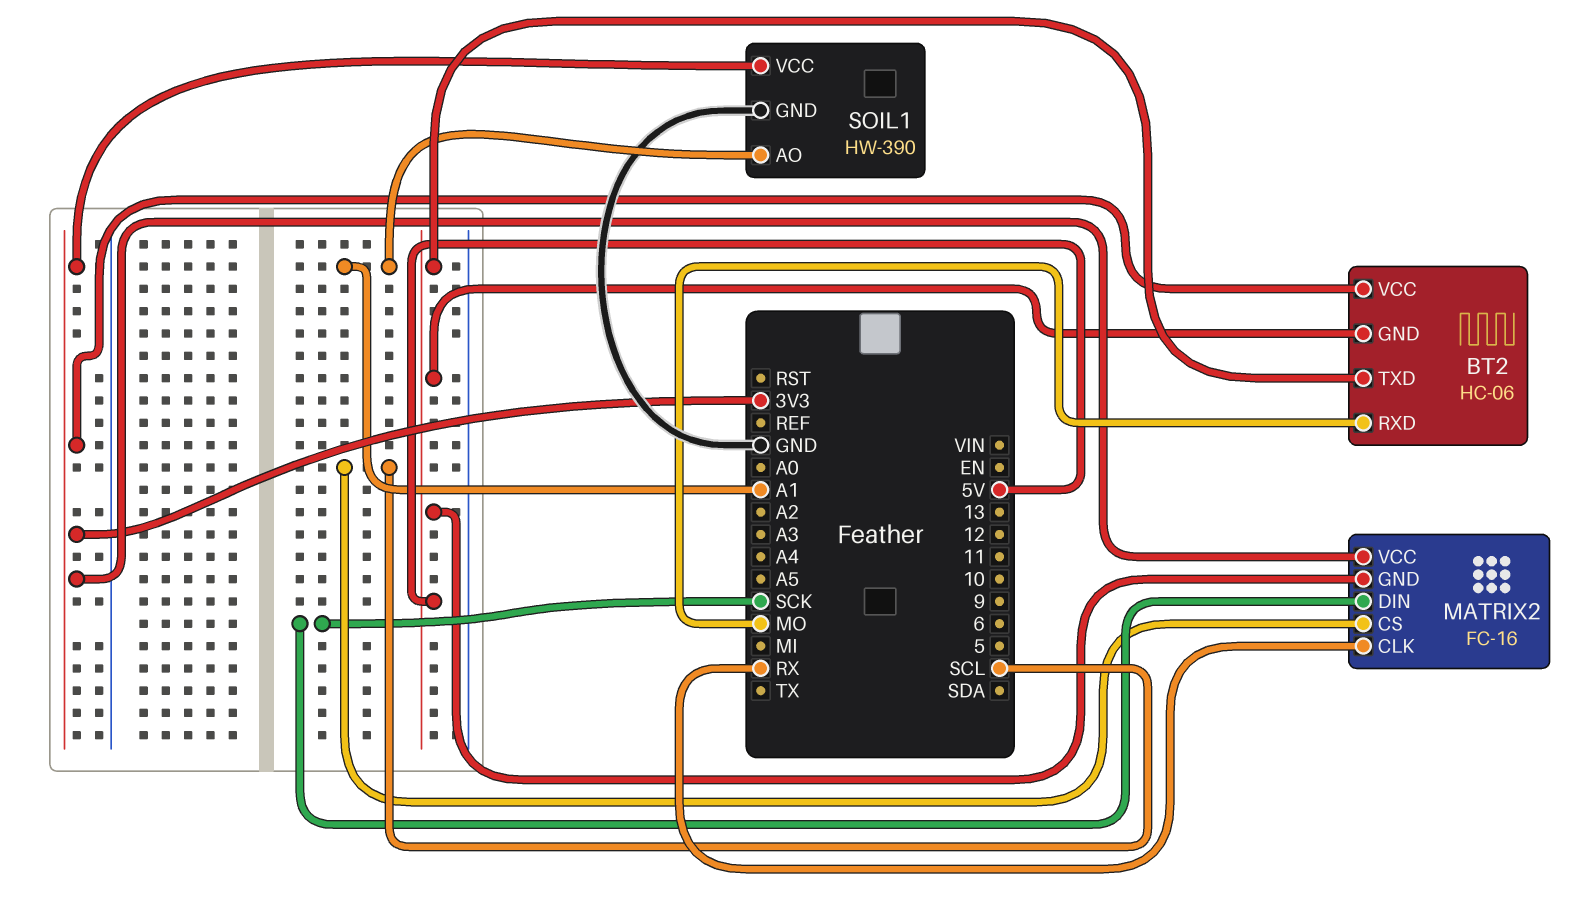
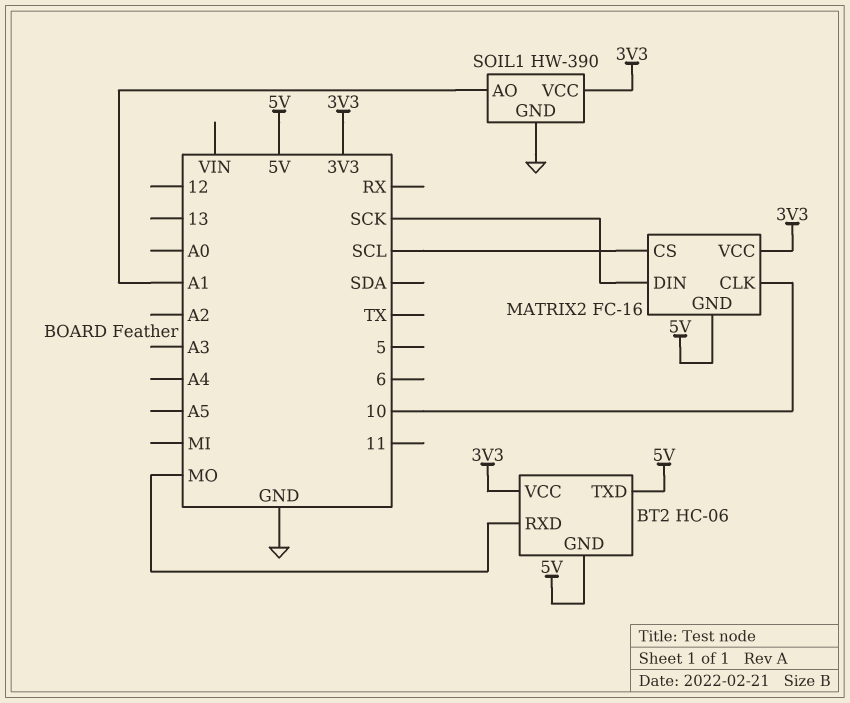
MATRIX2 pin CLK: RX -> 10

